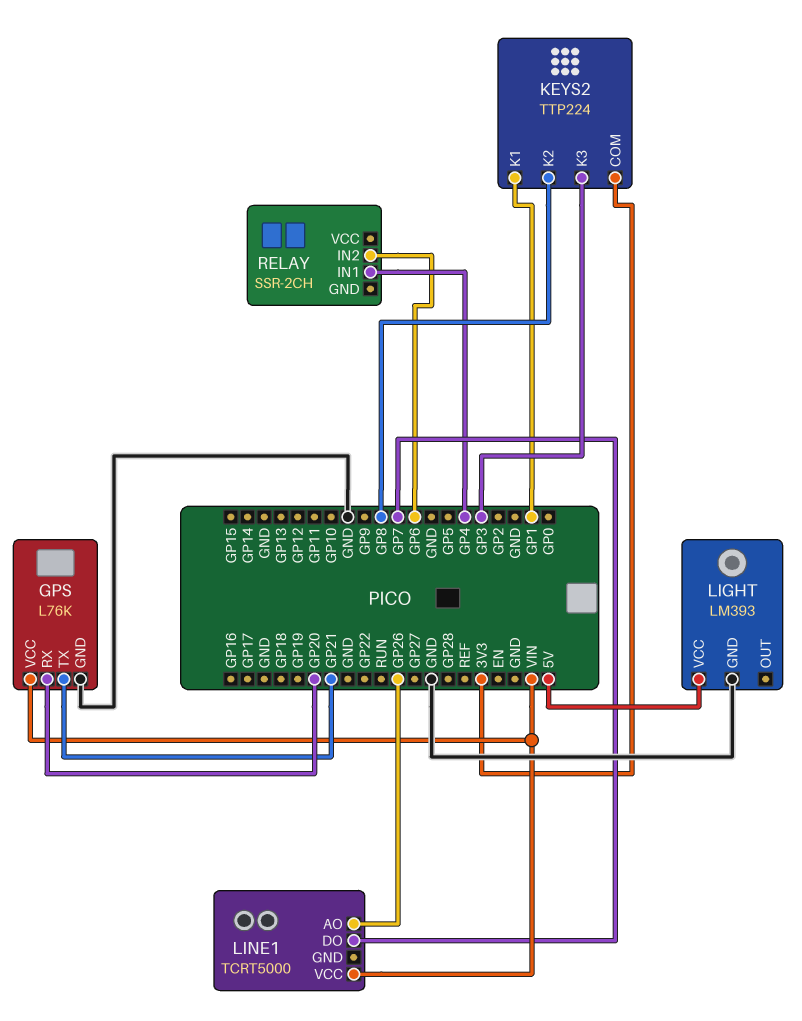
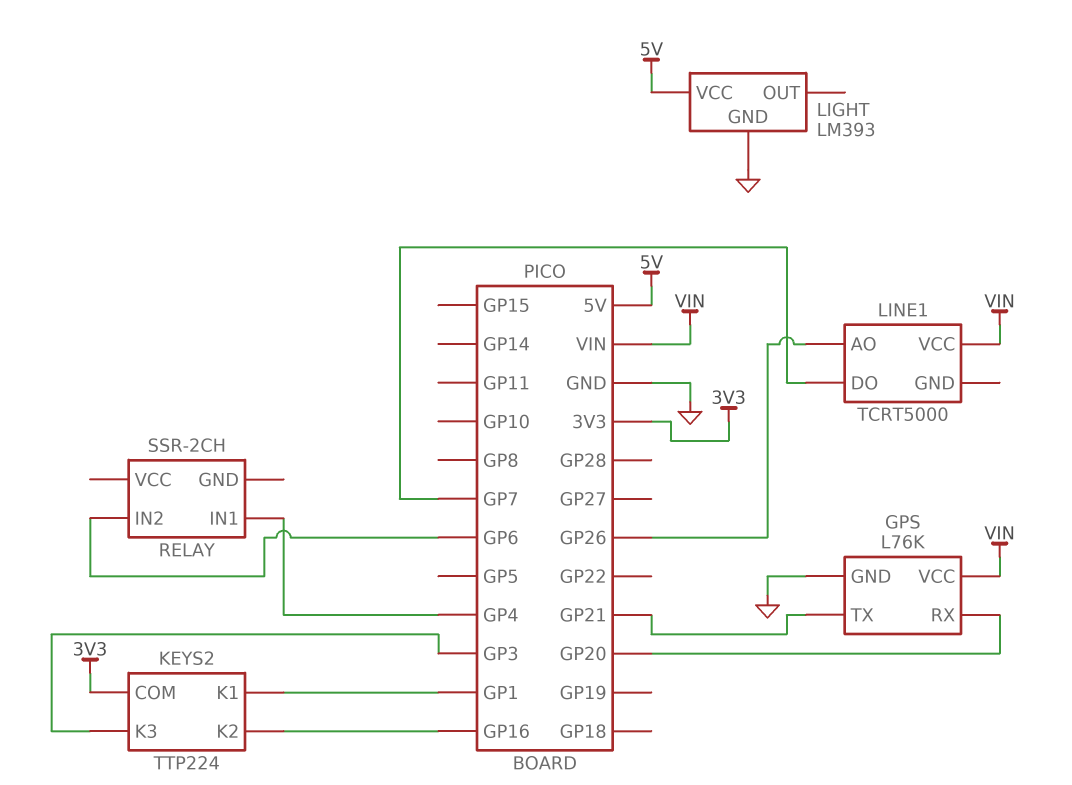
KEYS2 pin K2: GP8 -> GP16

